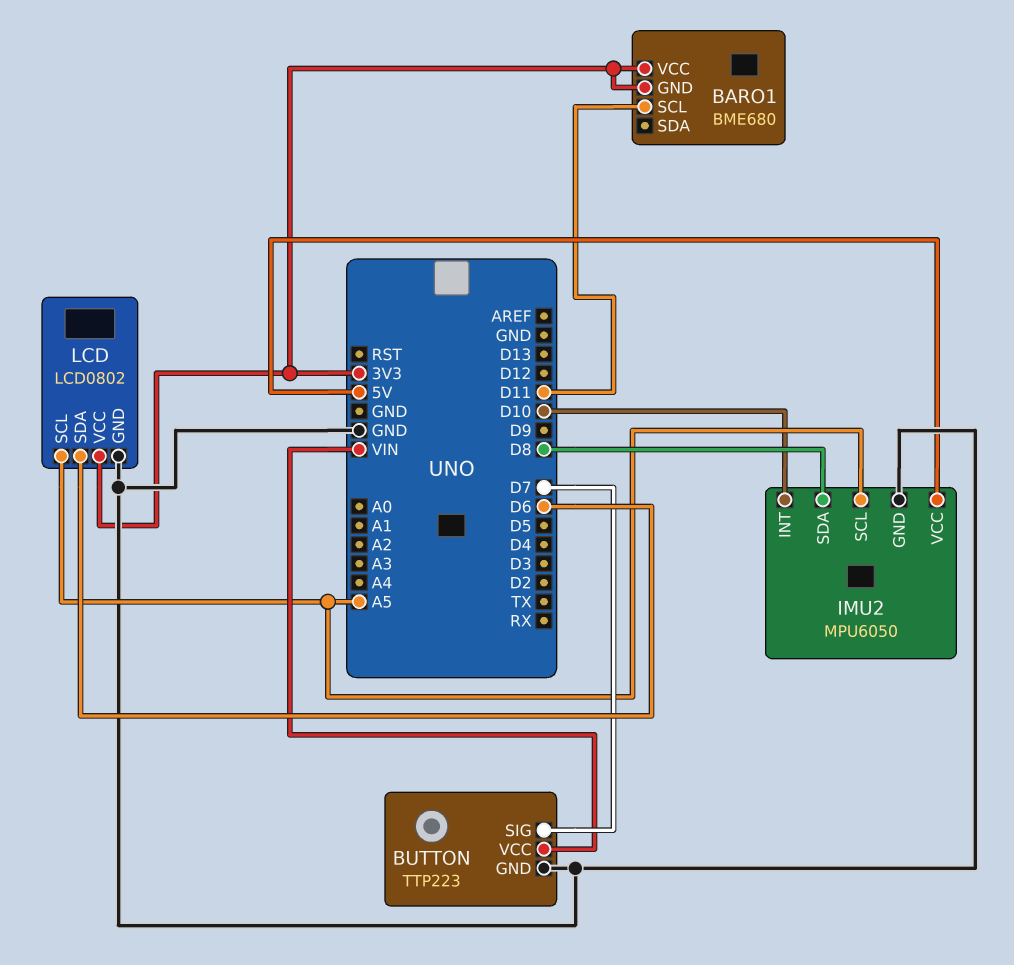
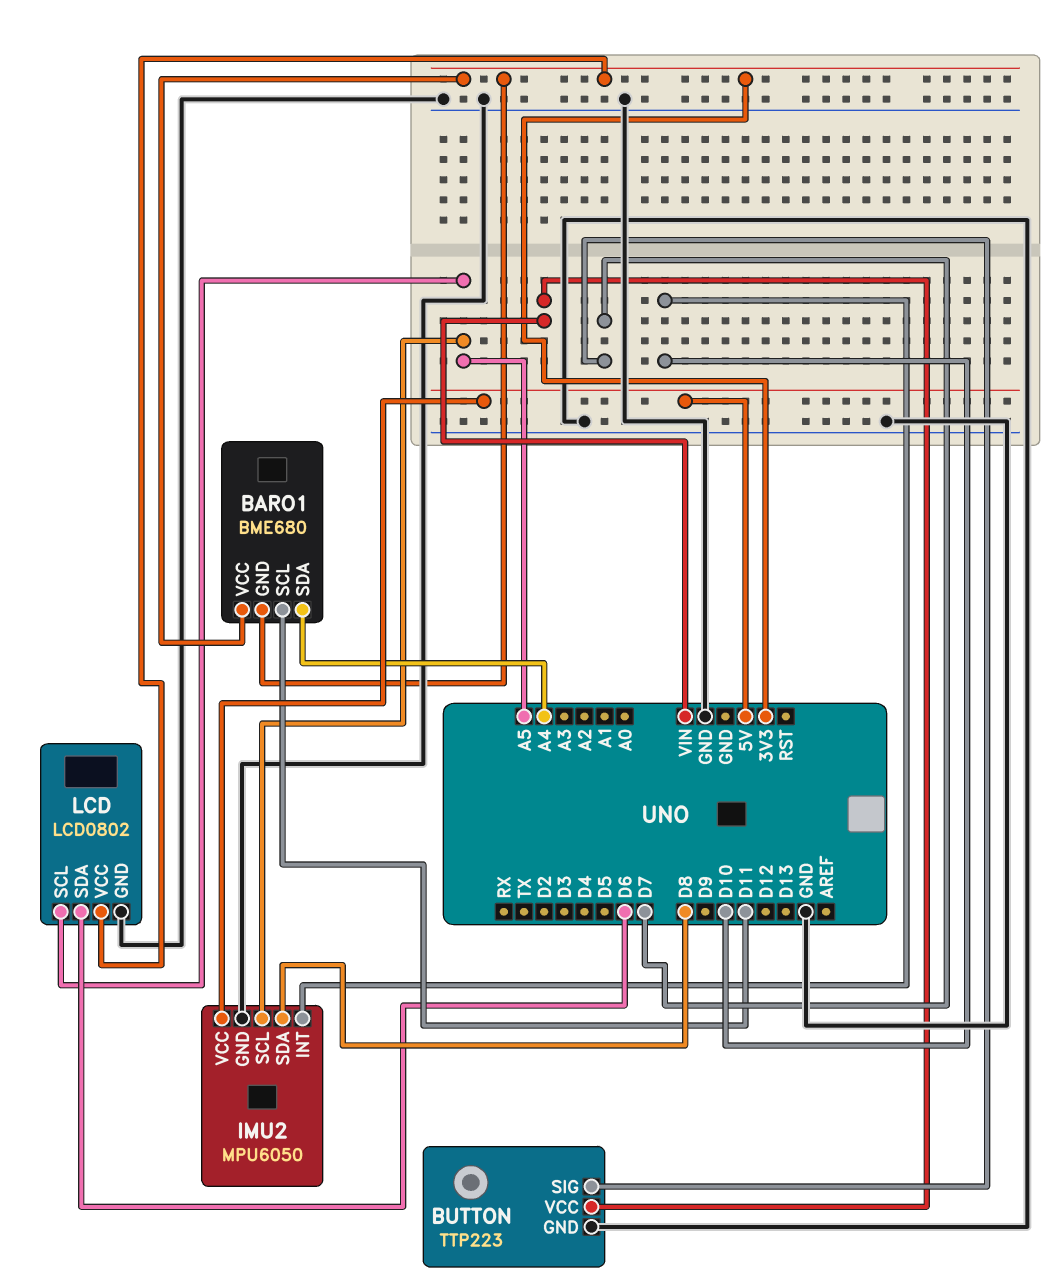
BARO1 pin SDA: none -> A4

